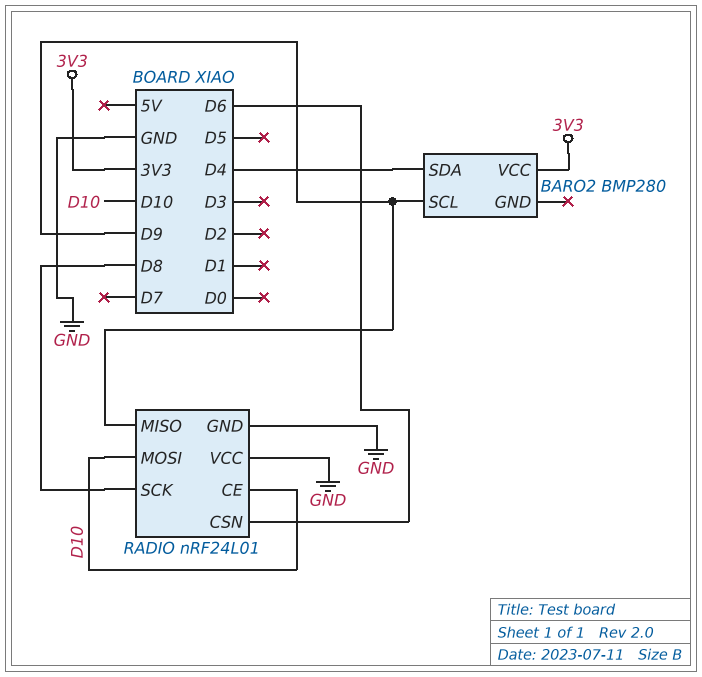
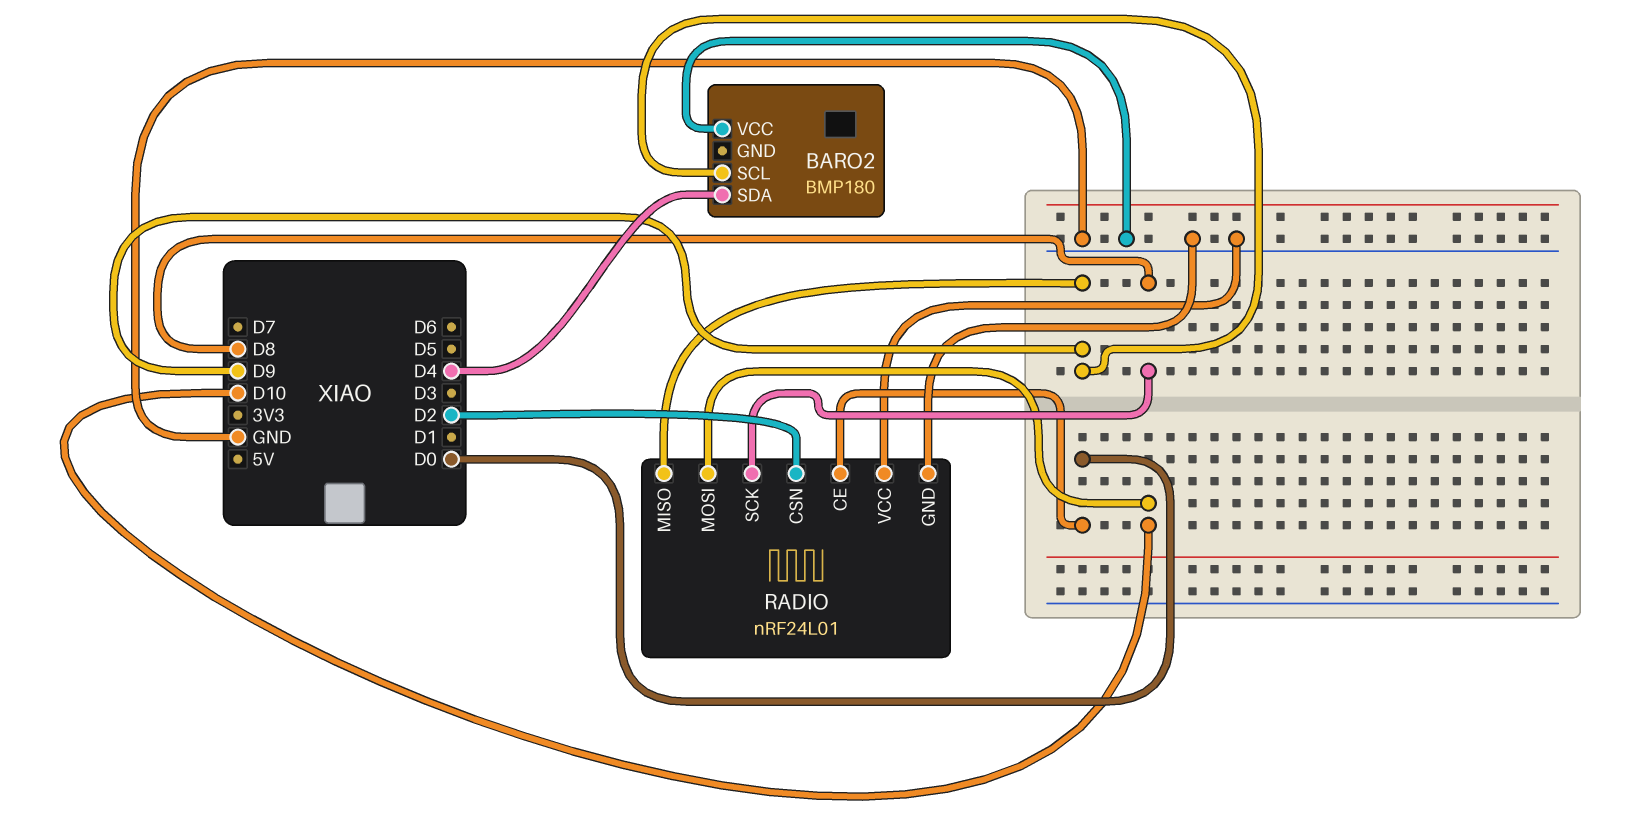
BARO2: BMP280 -> BMP180
BARO2 pin VCC: 3V3 -> GND
RADIO pin CE: D10 -> D0
RADIO pin CSN: D6 -> D2

